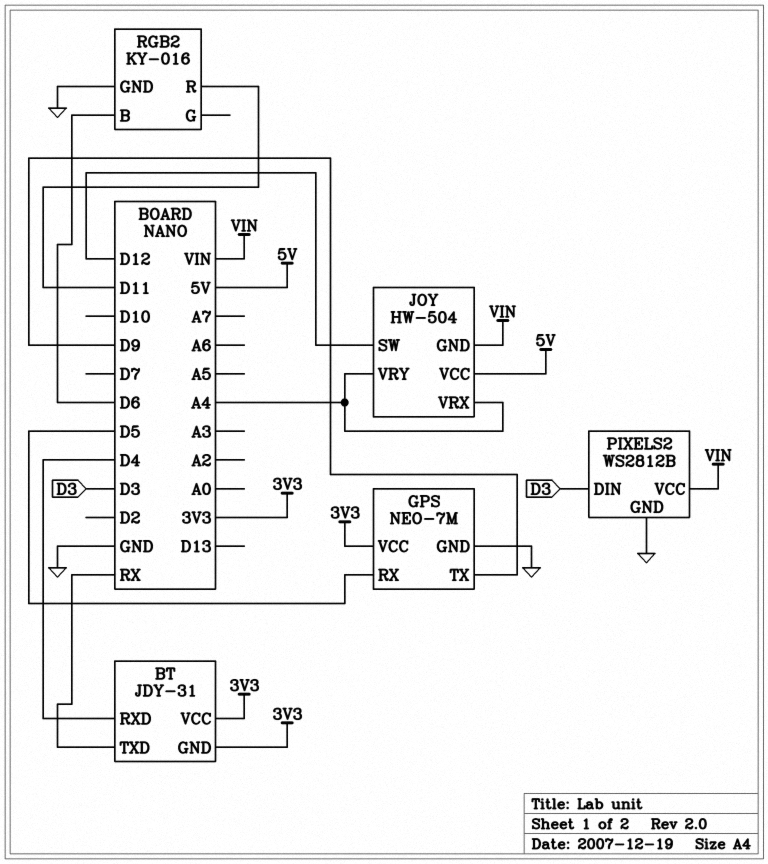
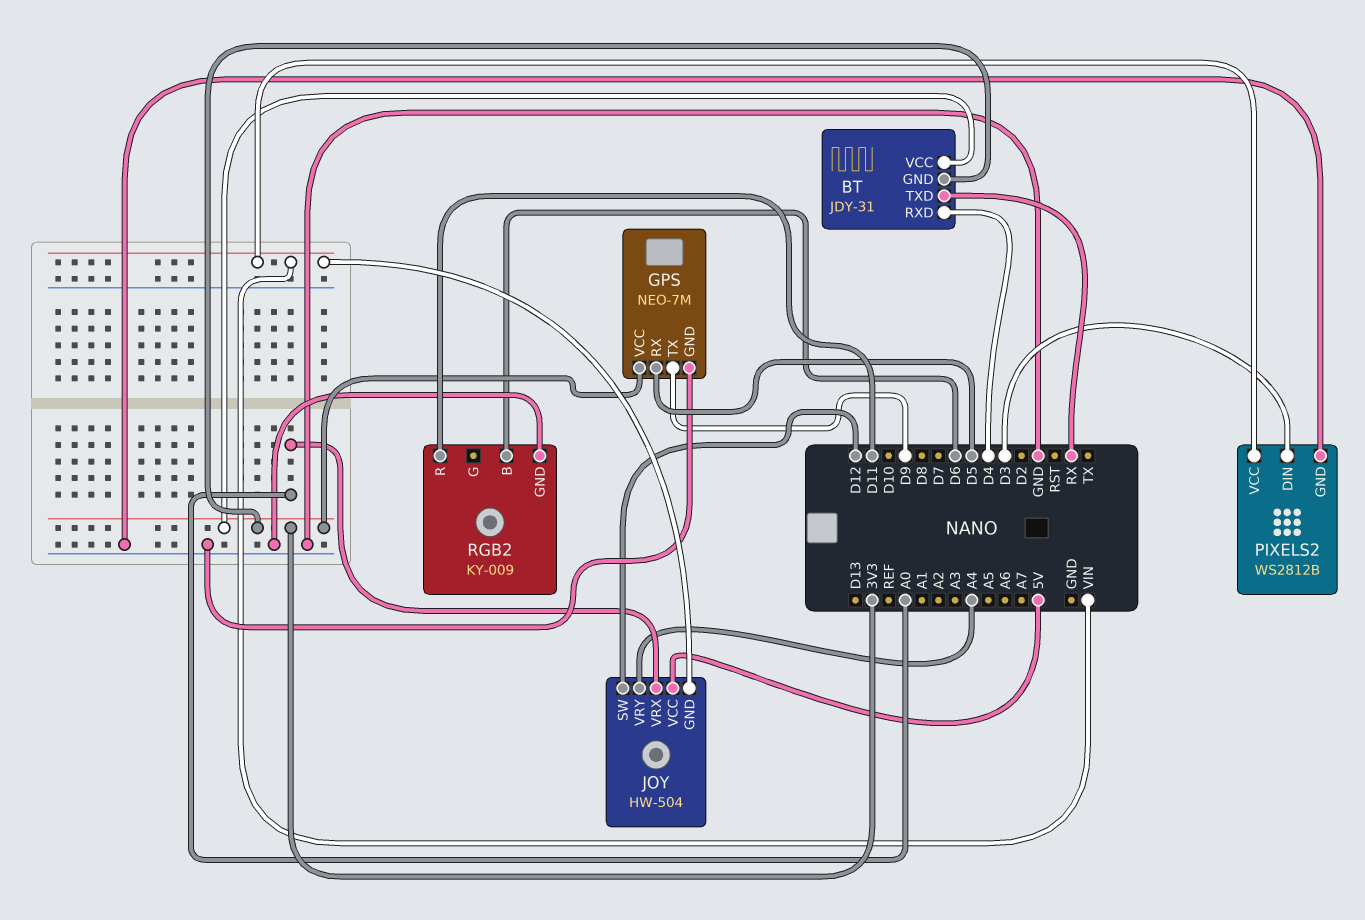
JOY pin VRX: A4 -> A0
RGB2: KY-016 -> KY-009

